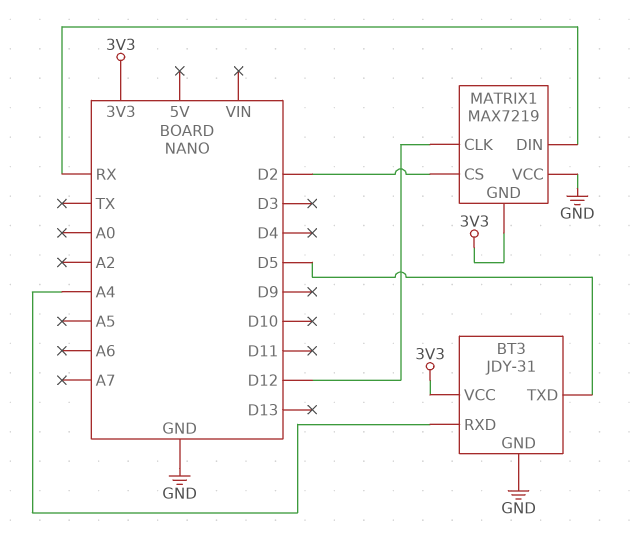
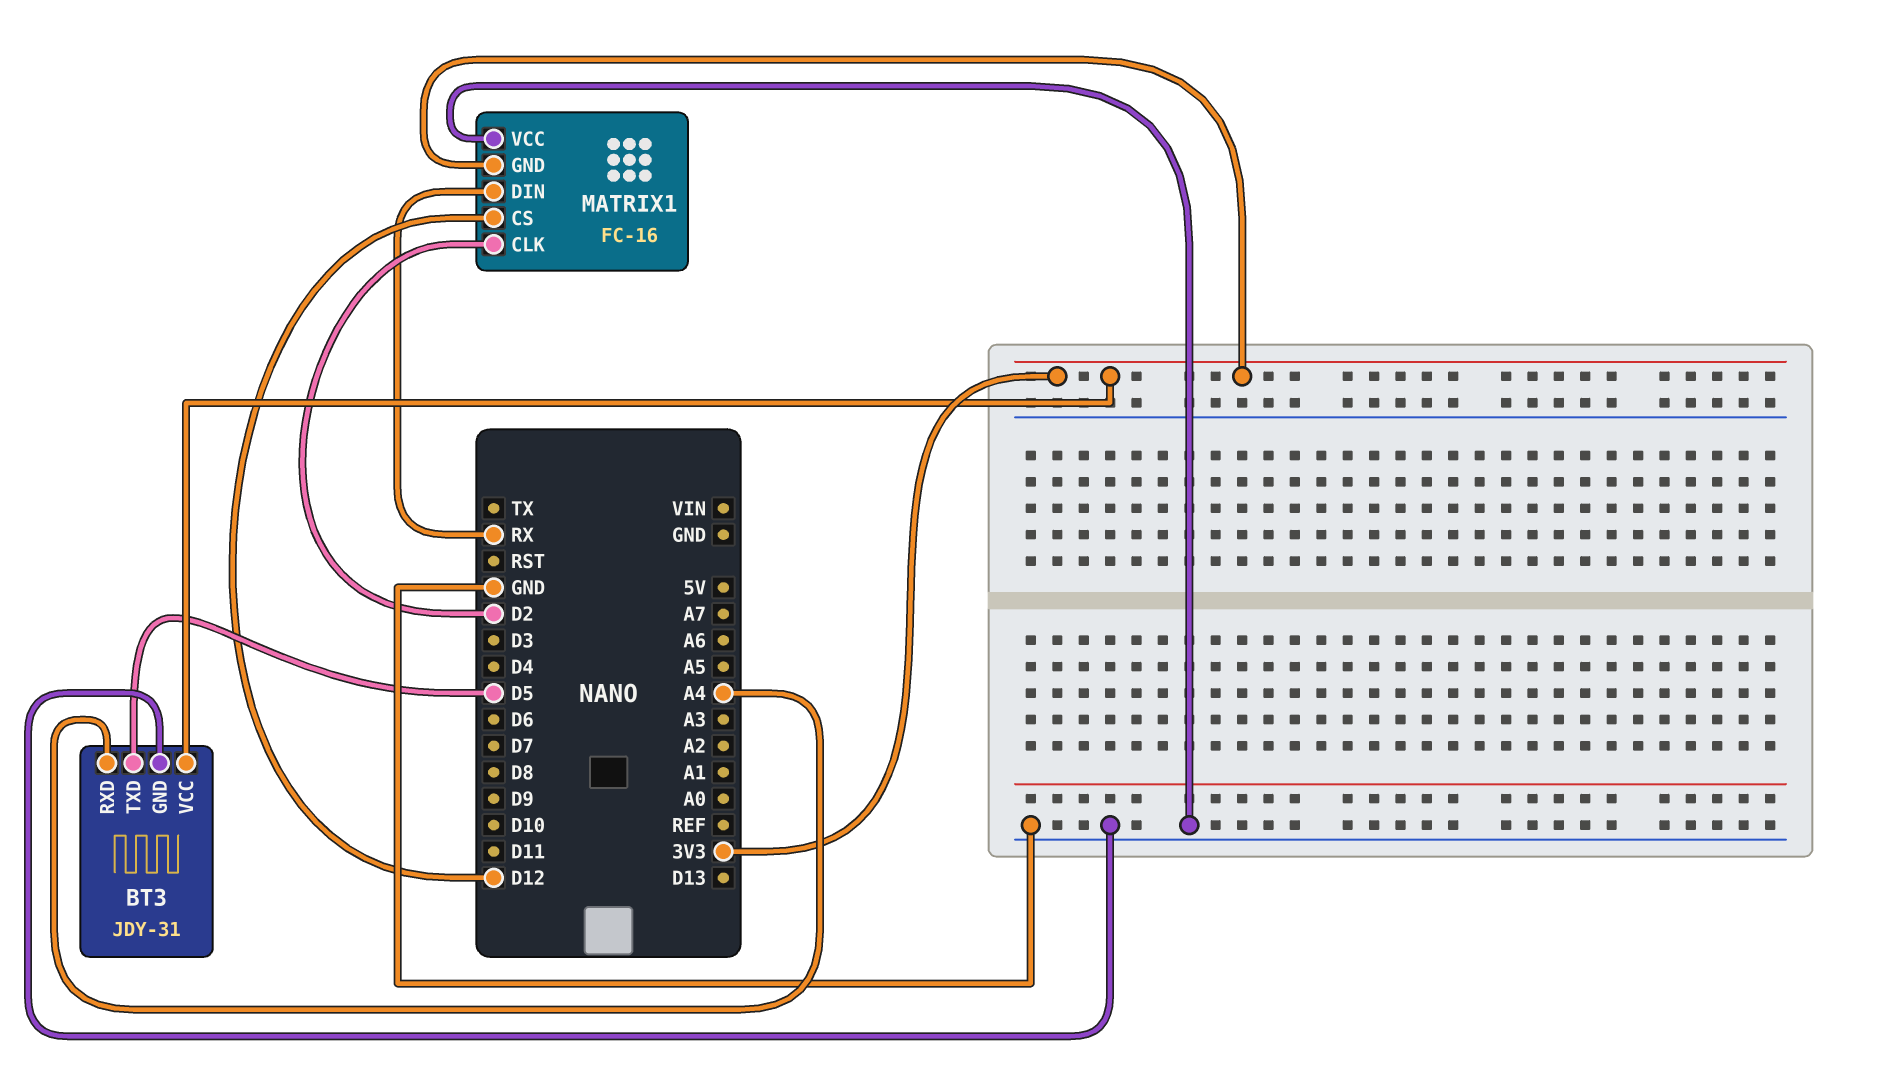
MATRIX1: MAX7219 -> FC-16
MATRIX1 pin CLK: D12 -> D2
MATRIX1 pin CS: D2 -> D12

